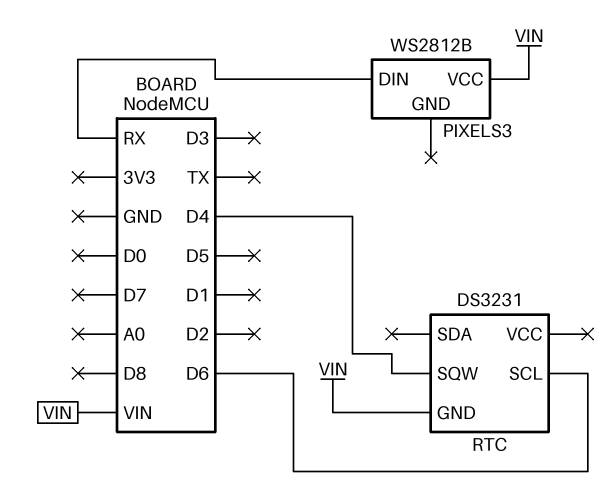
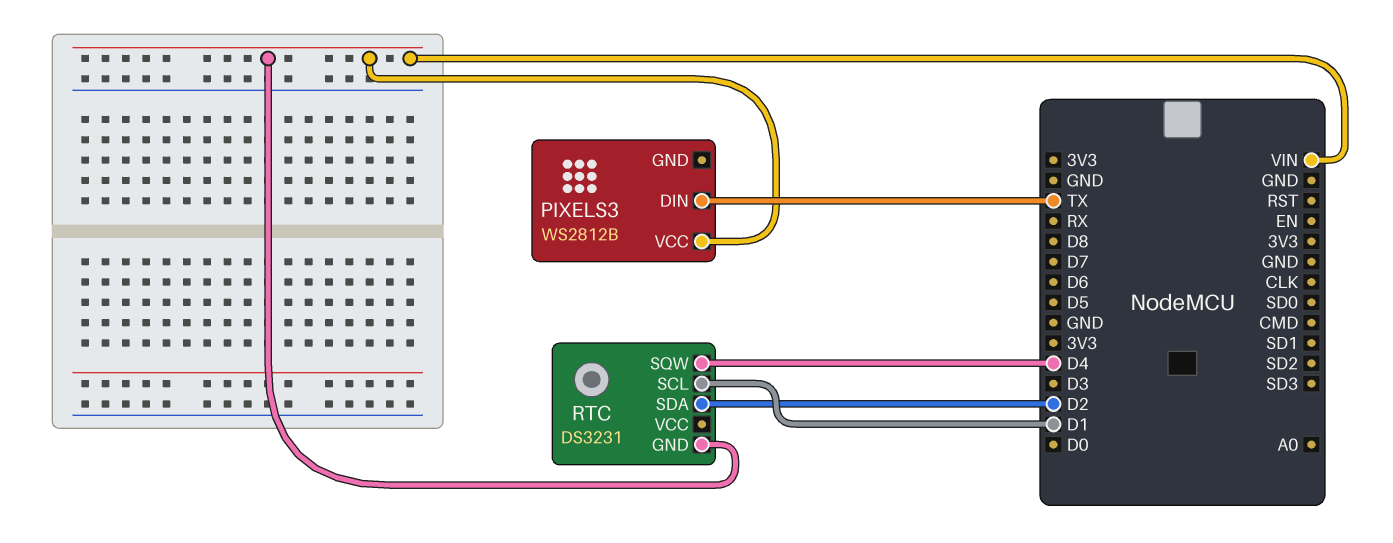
PIXELS3 pin DIN: RX -> TX
RTC pin SCL: D6 -> D1
RTC pin SDA: none -> D2

